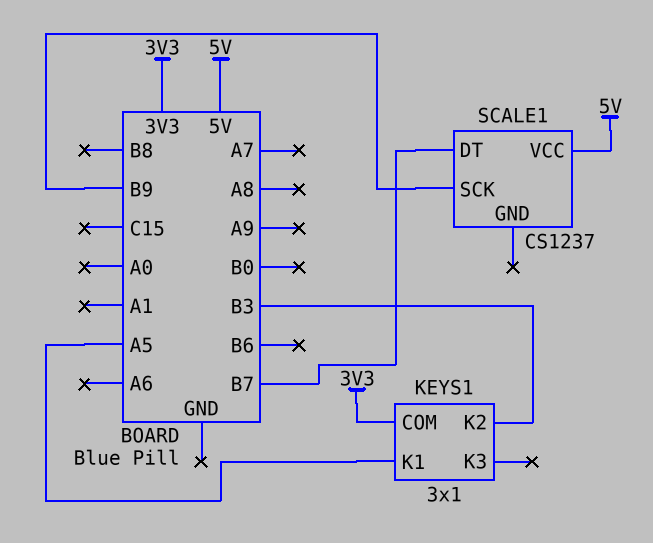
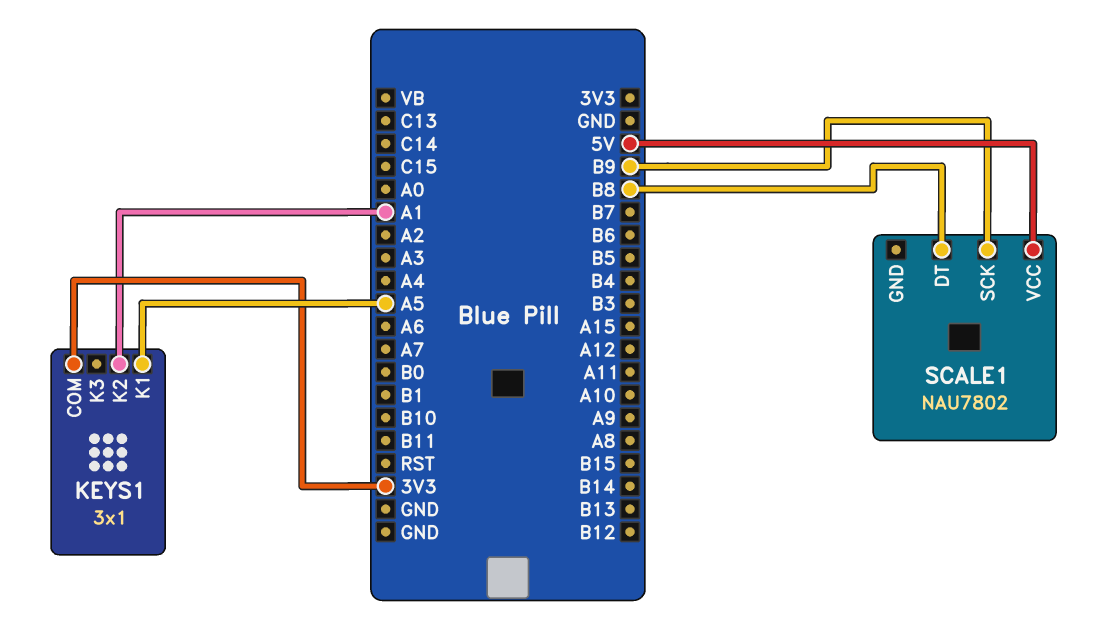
KEYS1 pin K2: B3 -> A1
SCALE1: CS1237 -> NAU7802
SCALE1 pin DT: B7 -> B8

